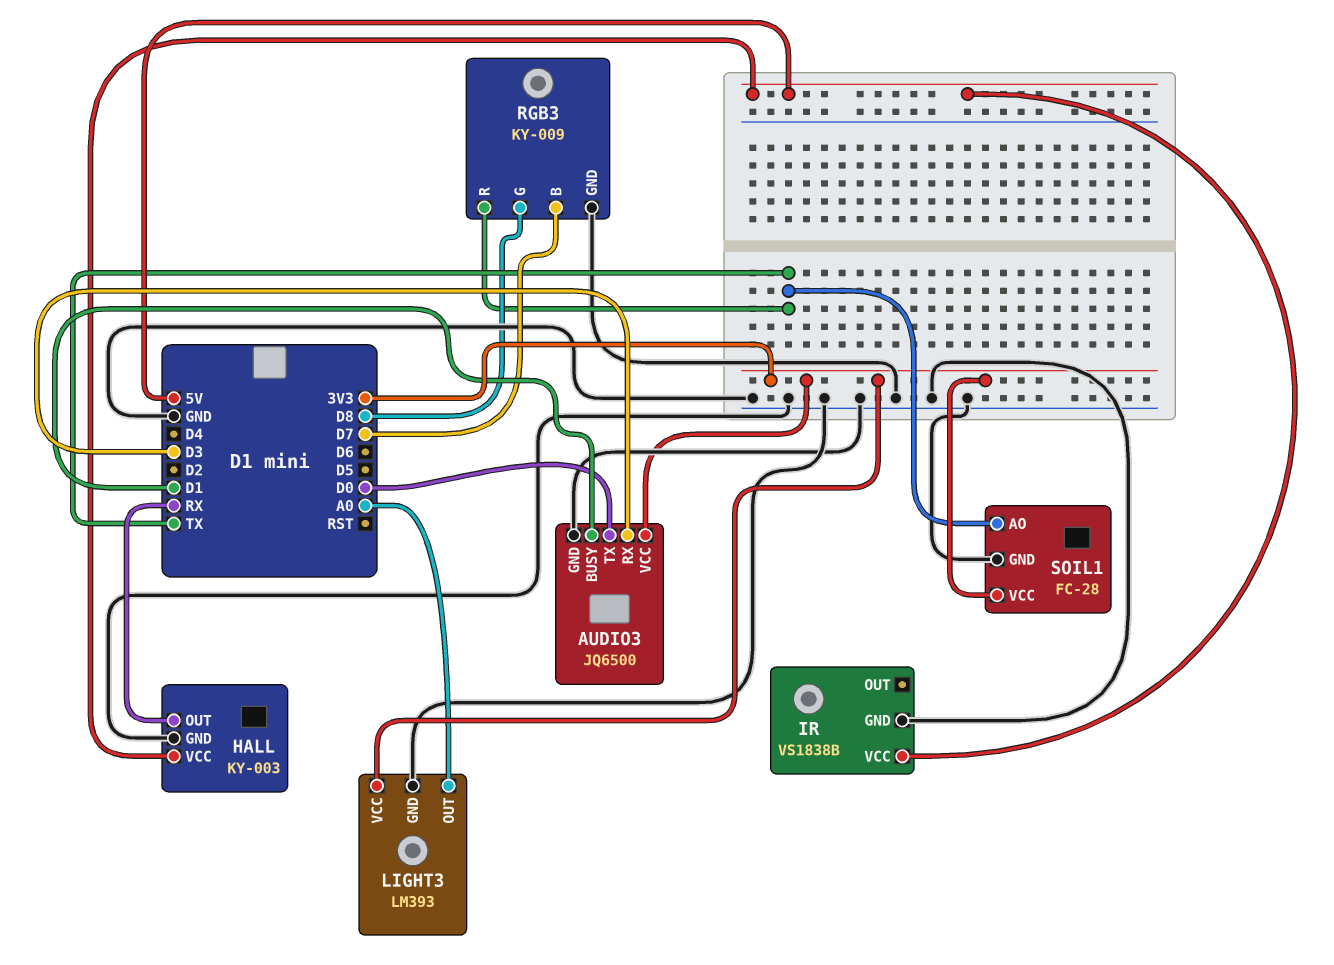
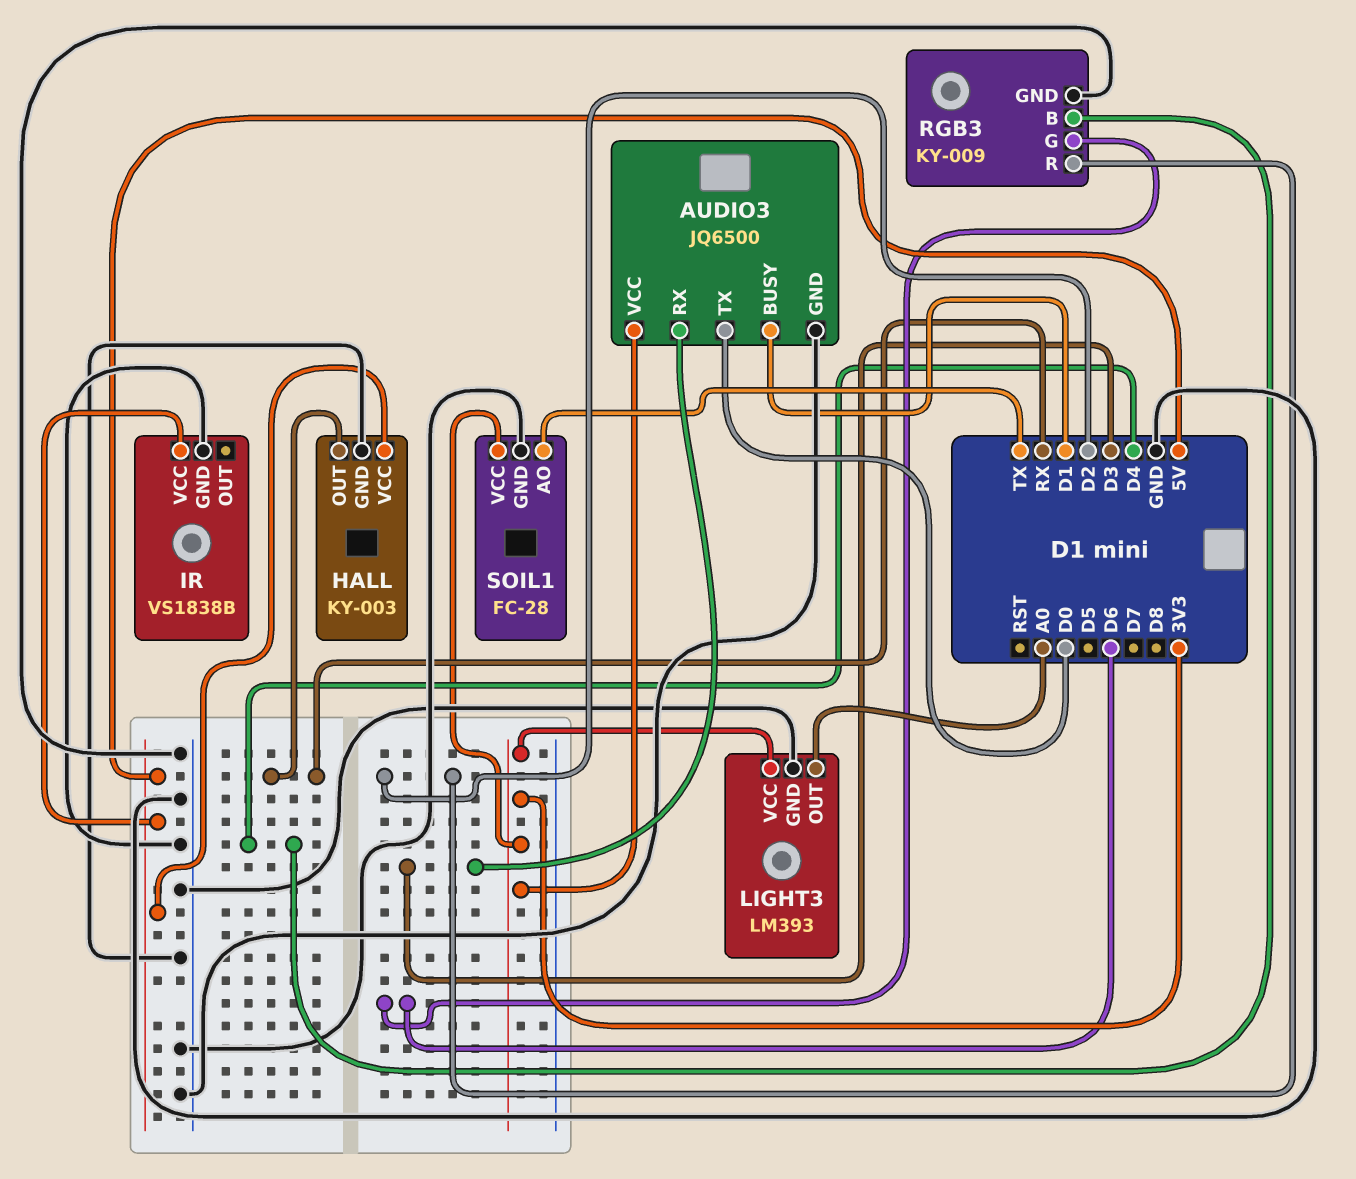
RGB3 pin B: D7 -> D4
RGB3 pin G: D8 -> D6
RGB3 pin R: TX -> D2

